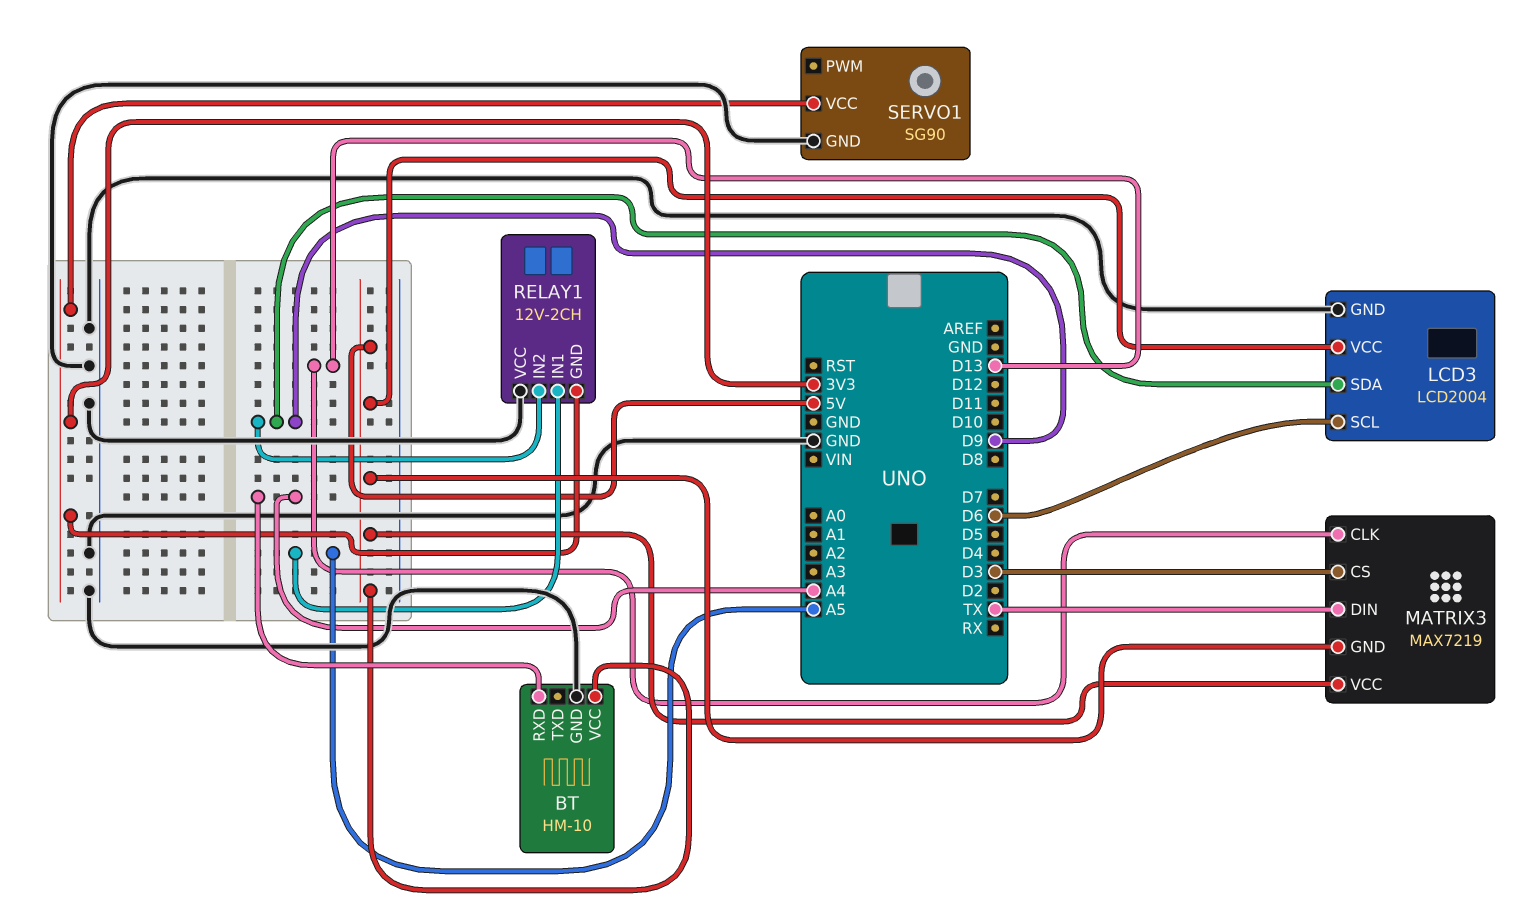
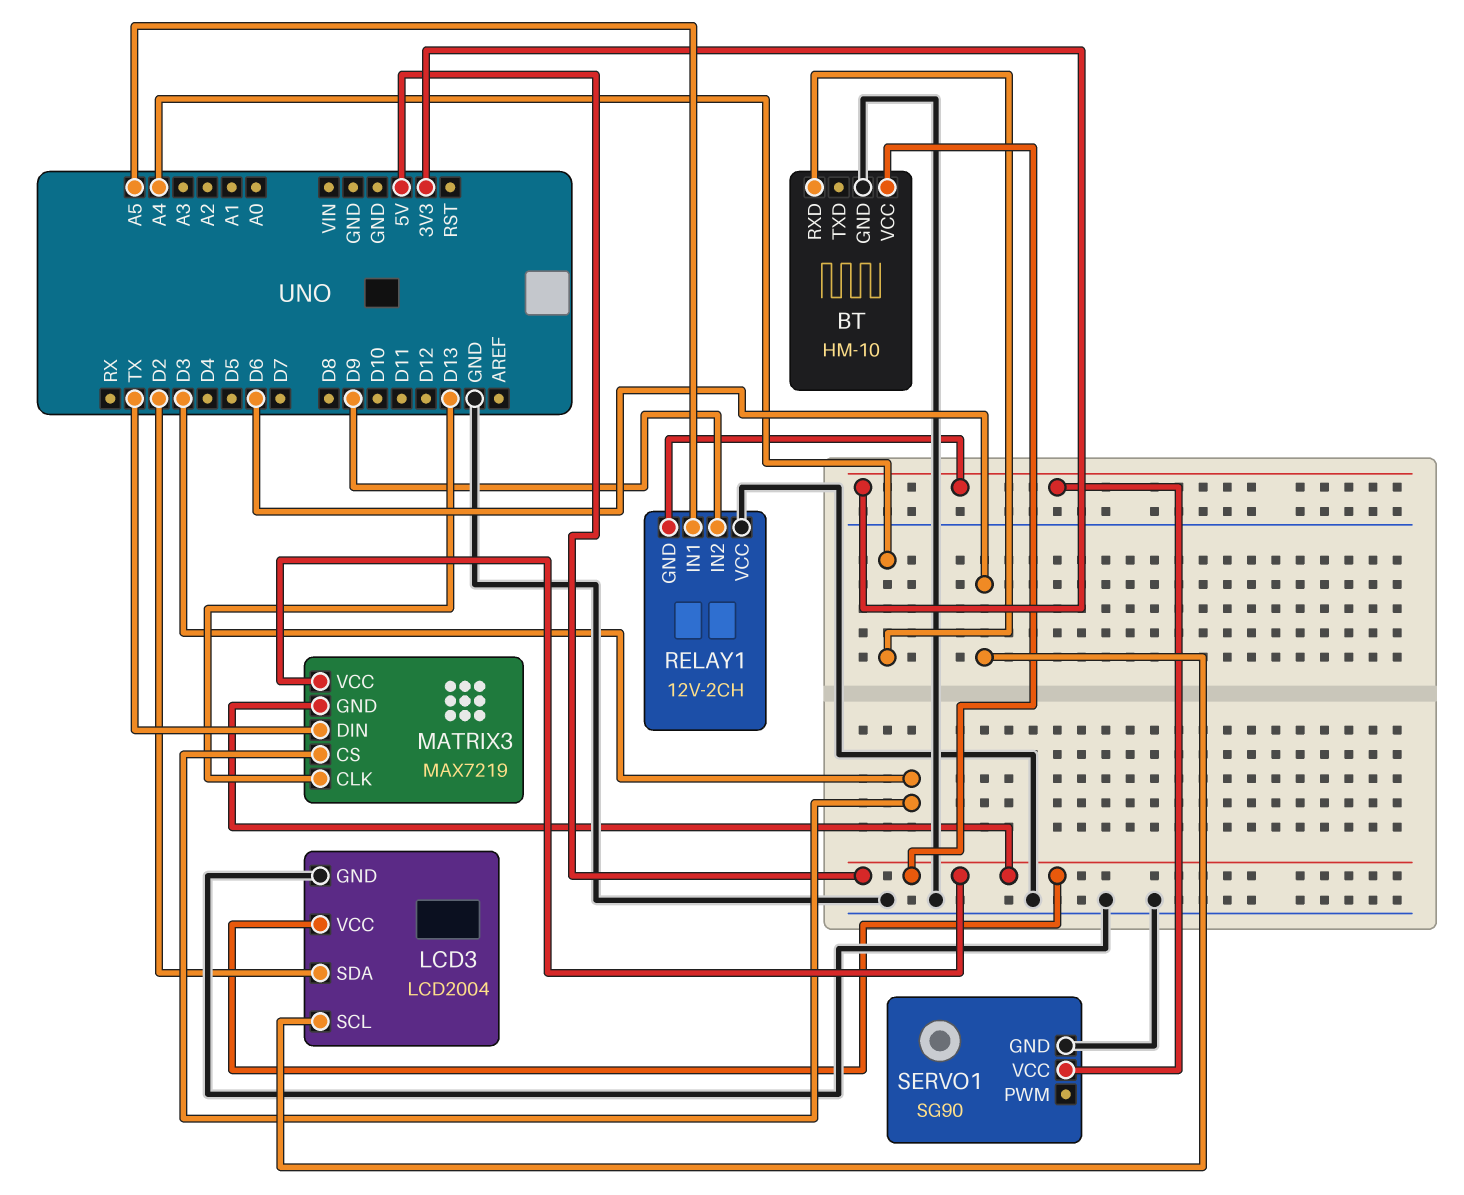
LCD3 pin SDA: D9 -> D2

